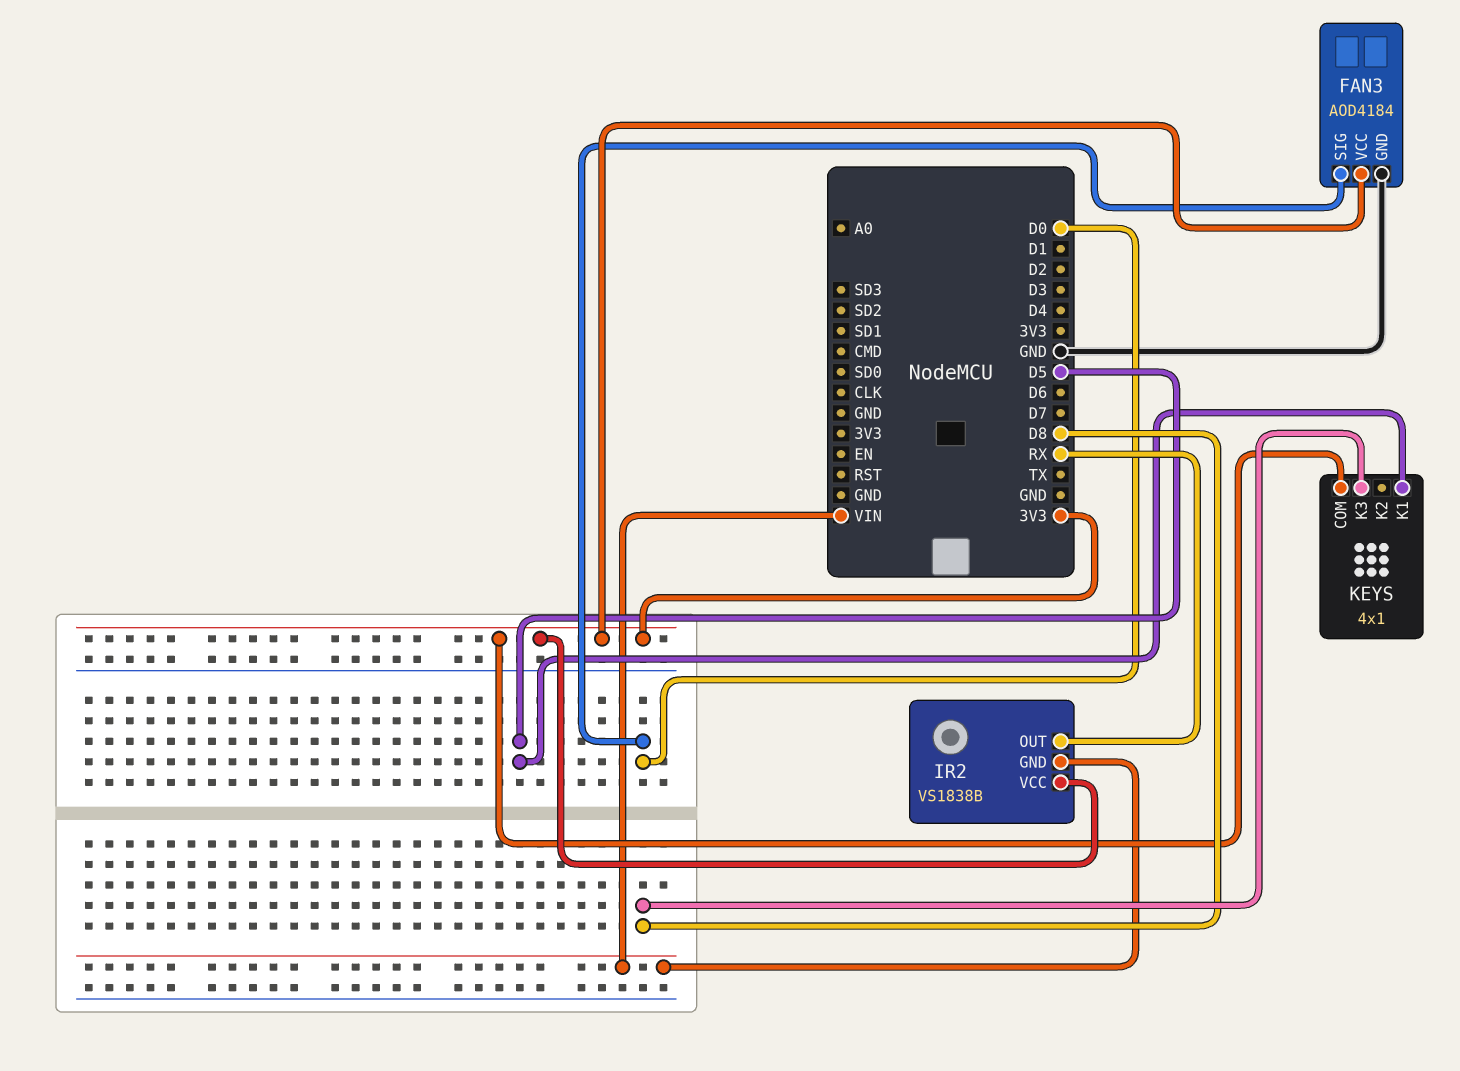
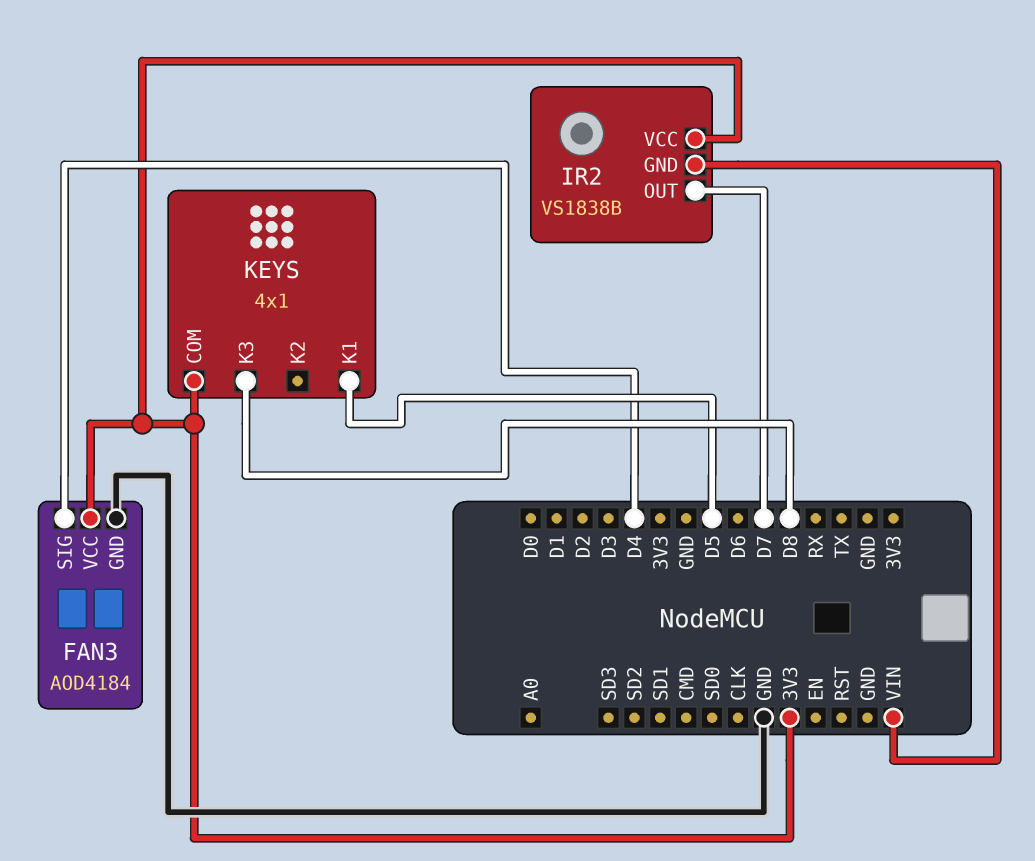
FAN3 pin SIG: D0 -> D4
IR2 pin OUT: RX -> D7

